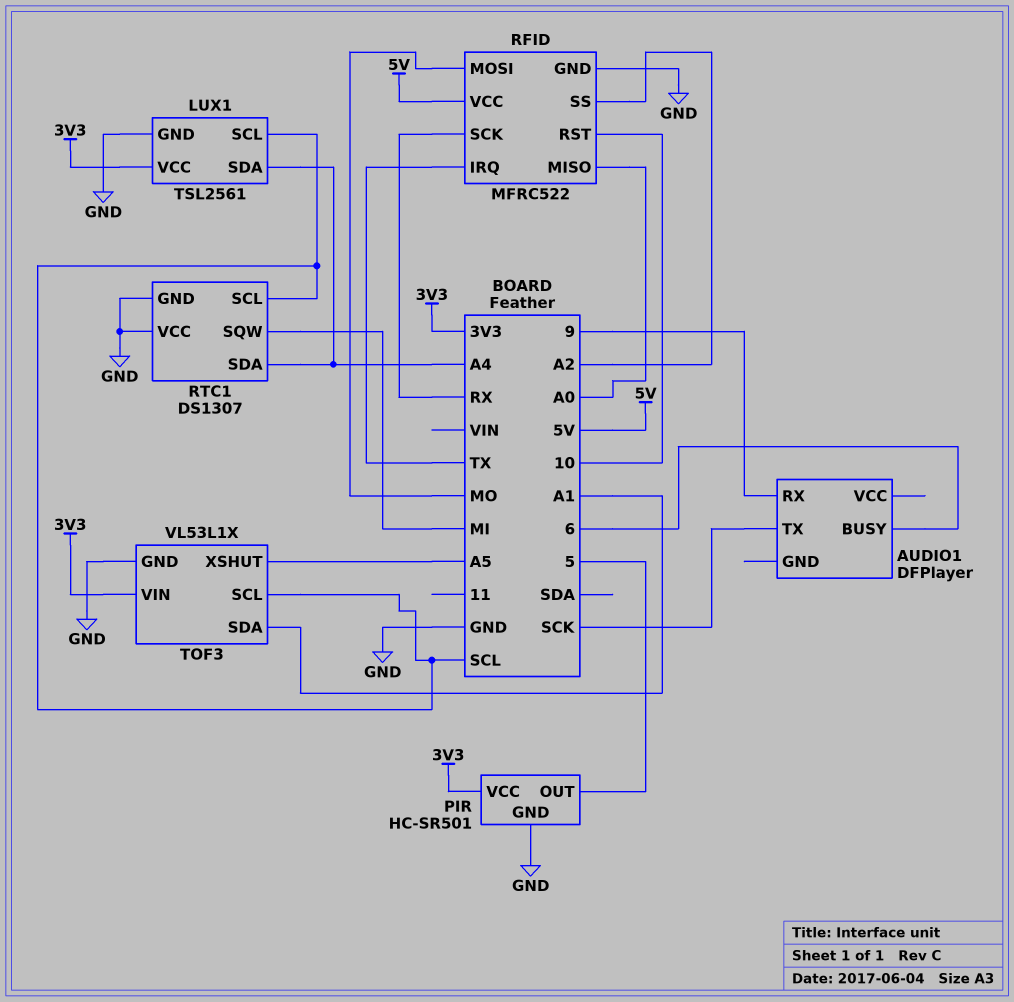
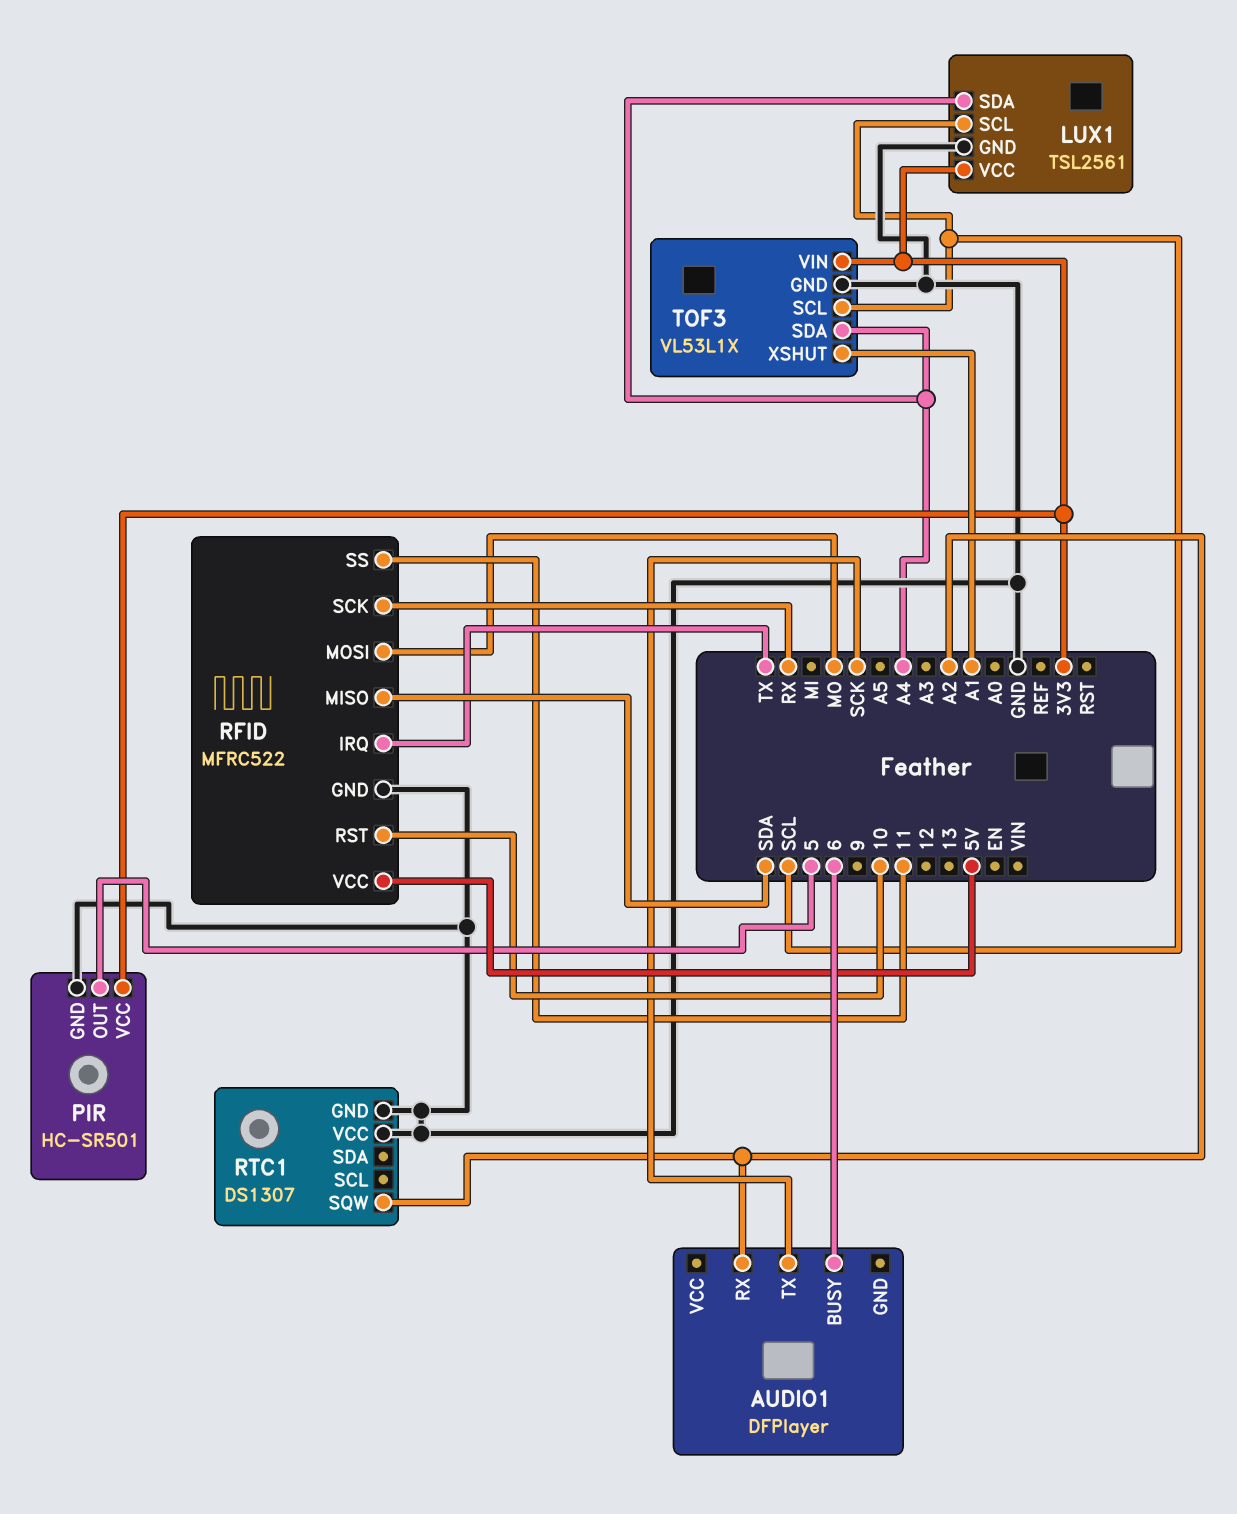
AUDIO1 pin RX: 9 -> A2
RFID pin MISO: A0 -> SDA
RFID pin SS: A2 -> 11
RTC1 pin SCL: SCL -> none
RTC1 pin SDA: A4 -> none
RTC1 pin SQW: MI -> A2
TOF3 pin SDA: A1 -> A4
TOF3 pin XSHUT: A5 -> A1

